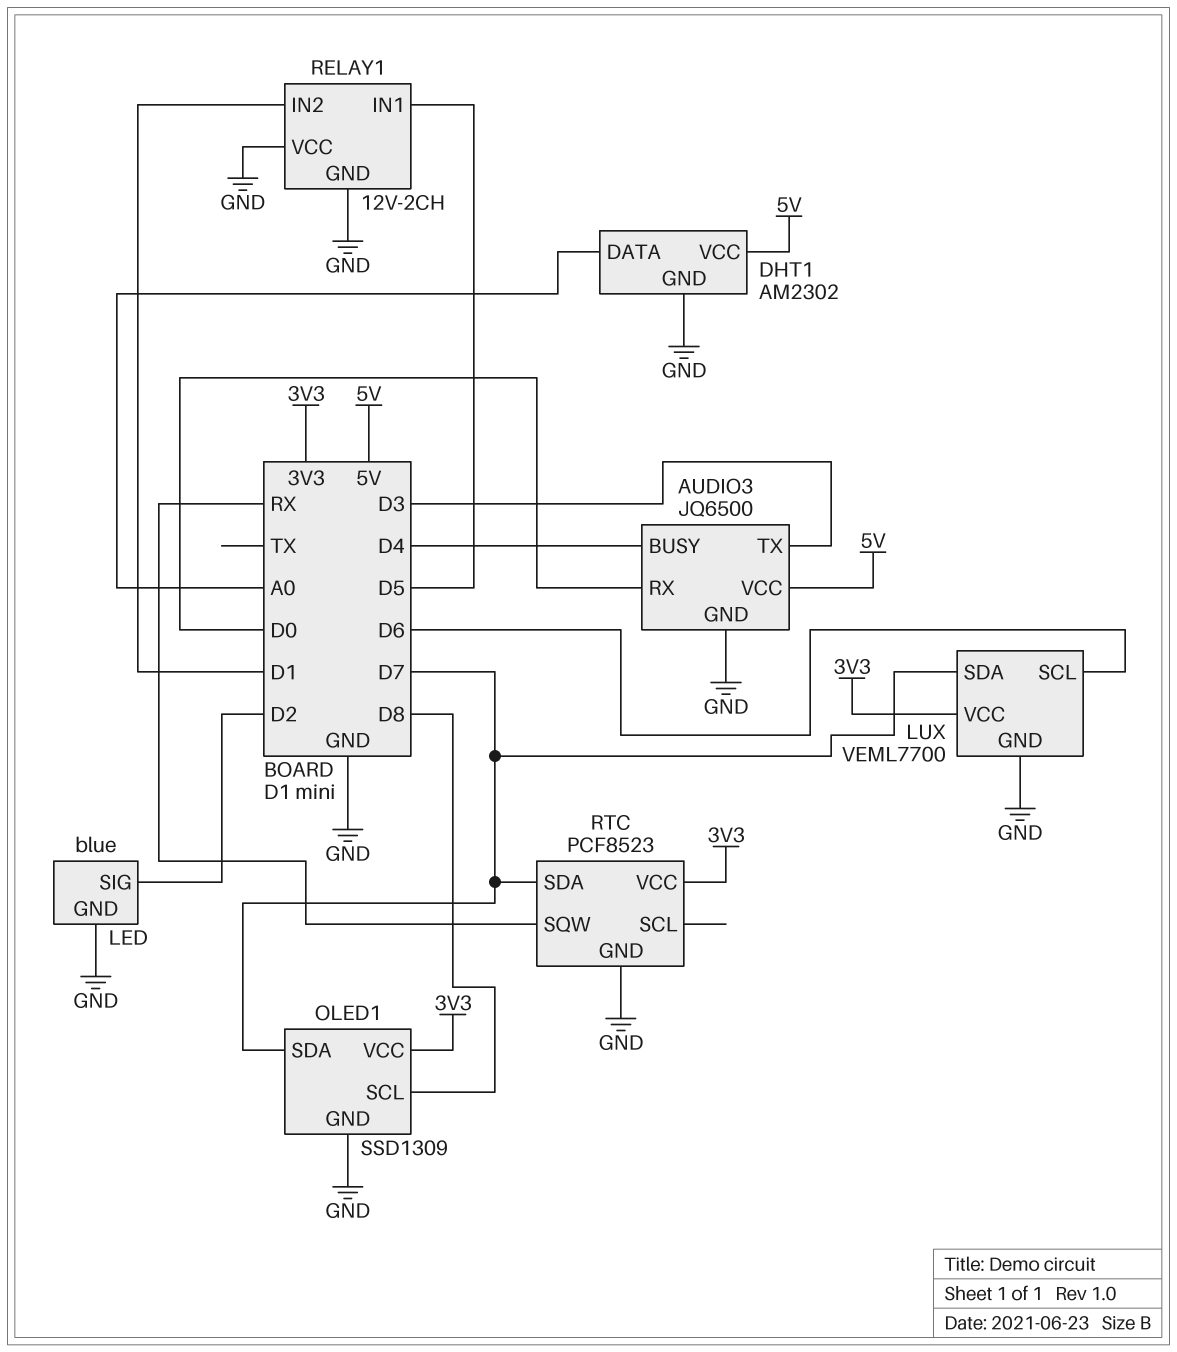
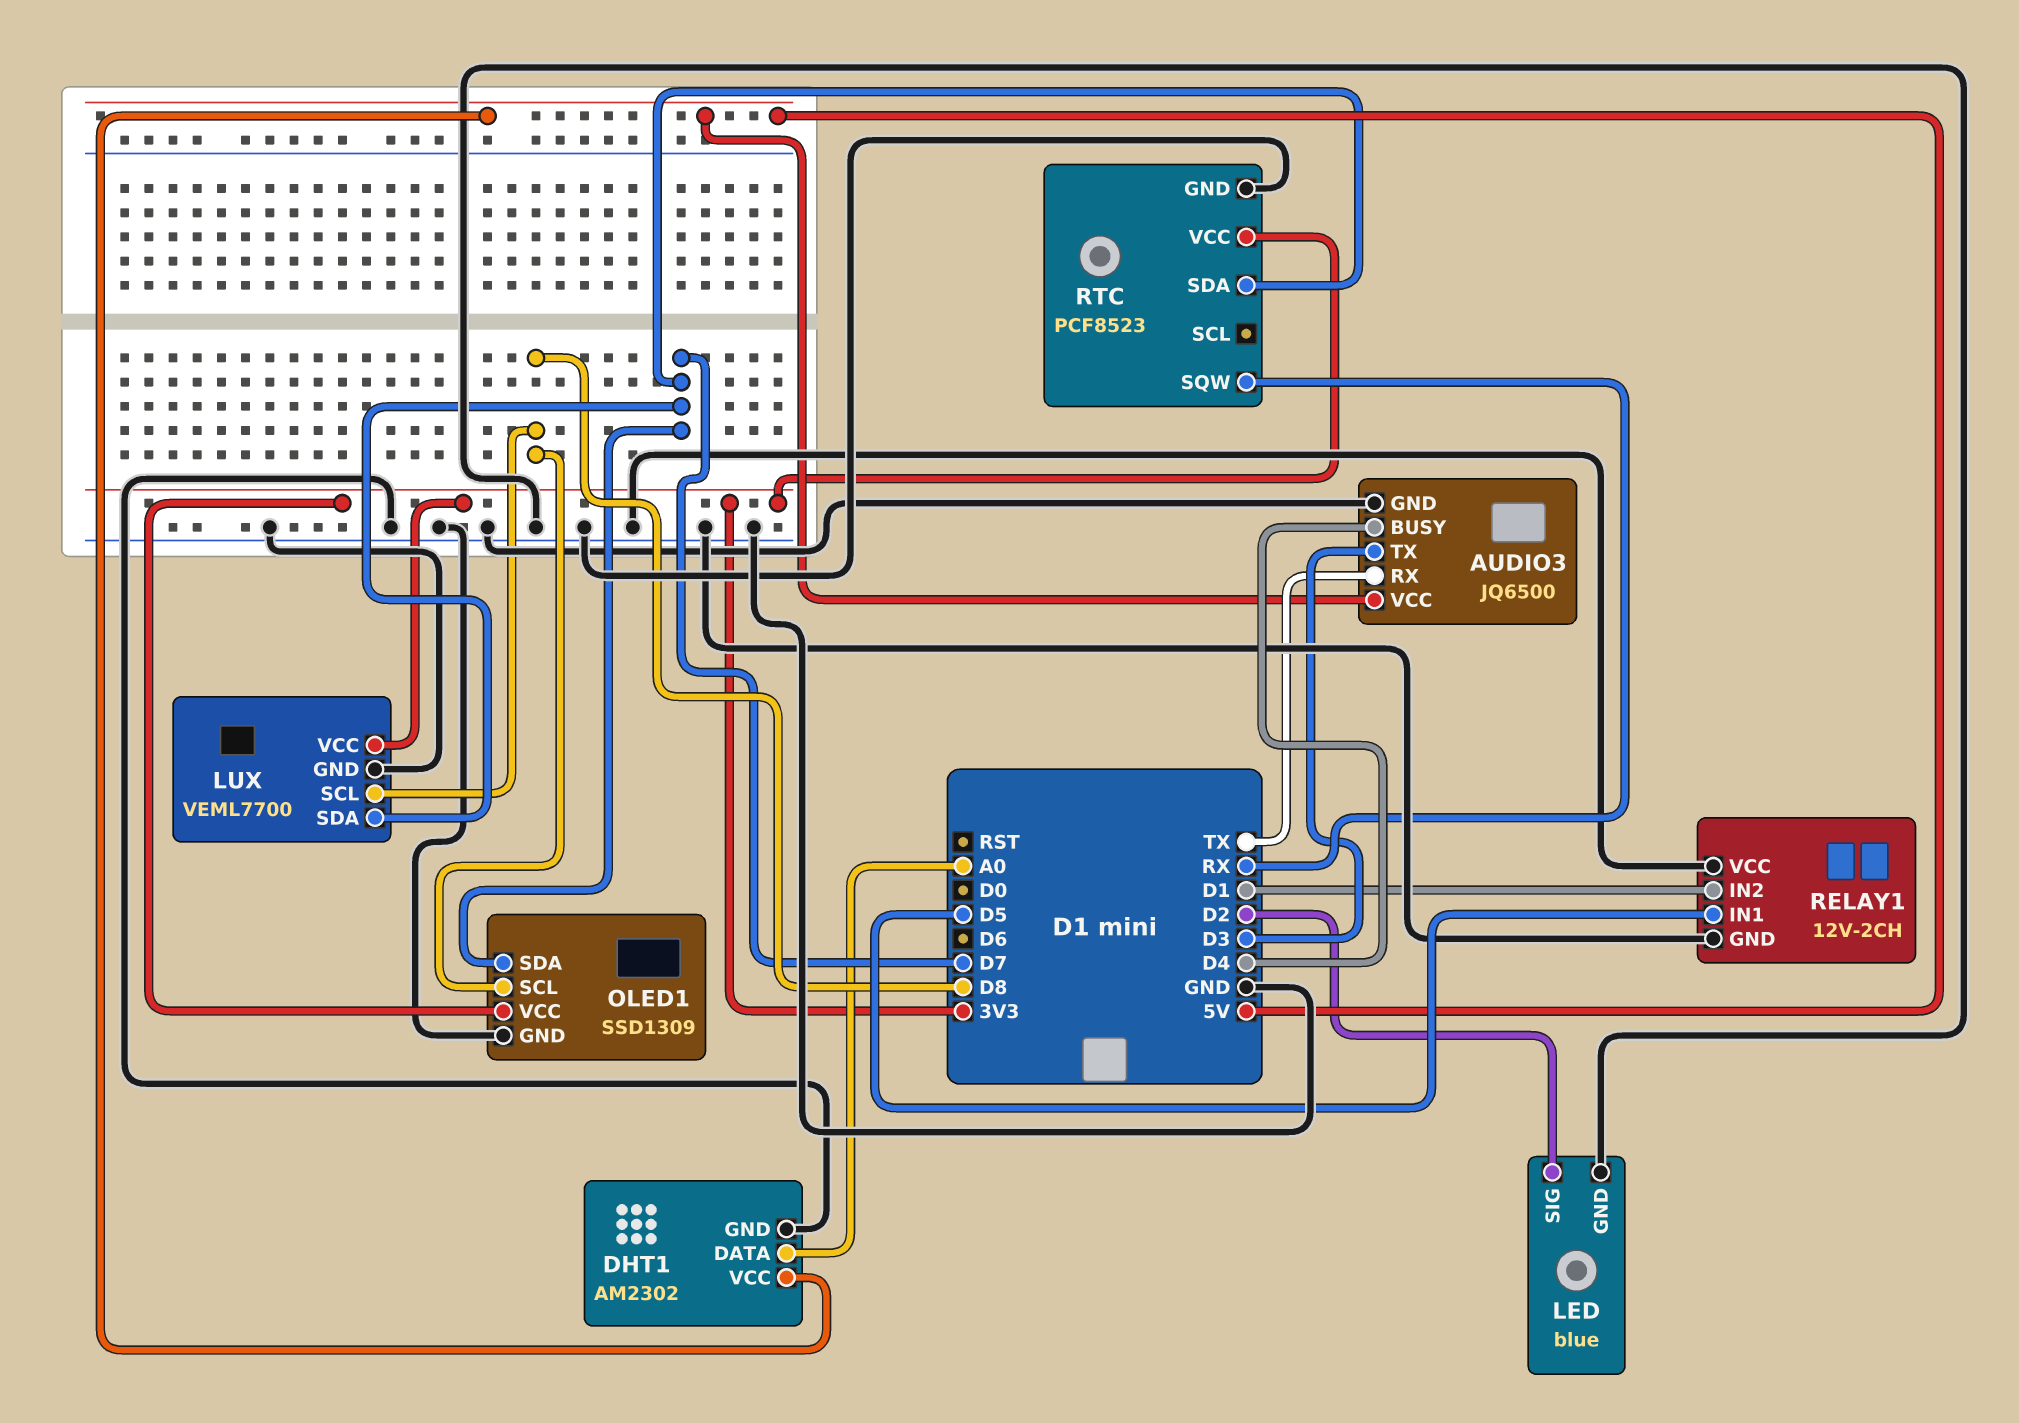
AUDIO3 pin RX: D0 -> TX
LUX pin SCL: D6 -> D8

